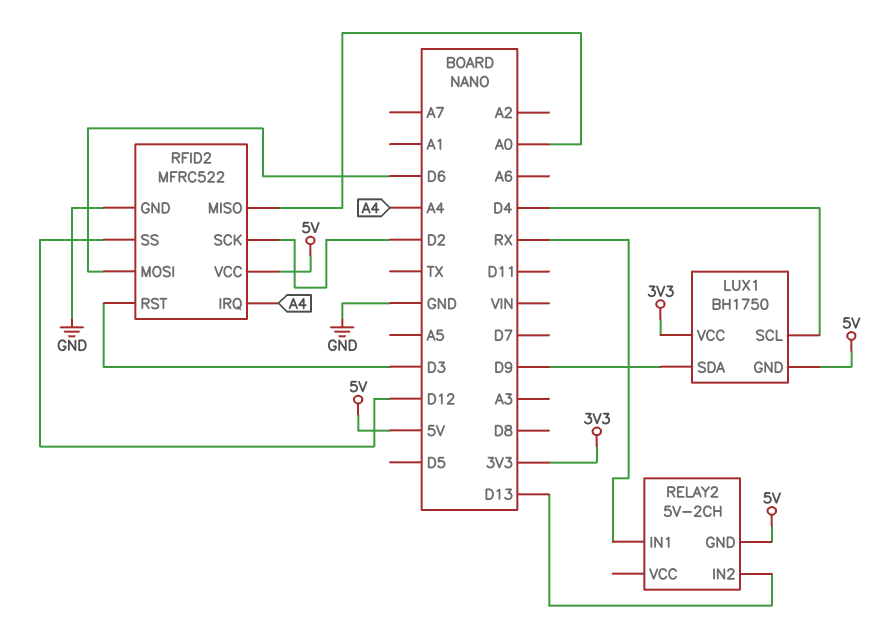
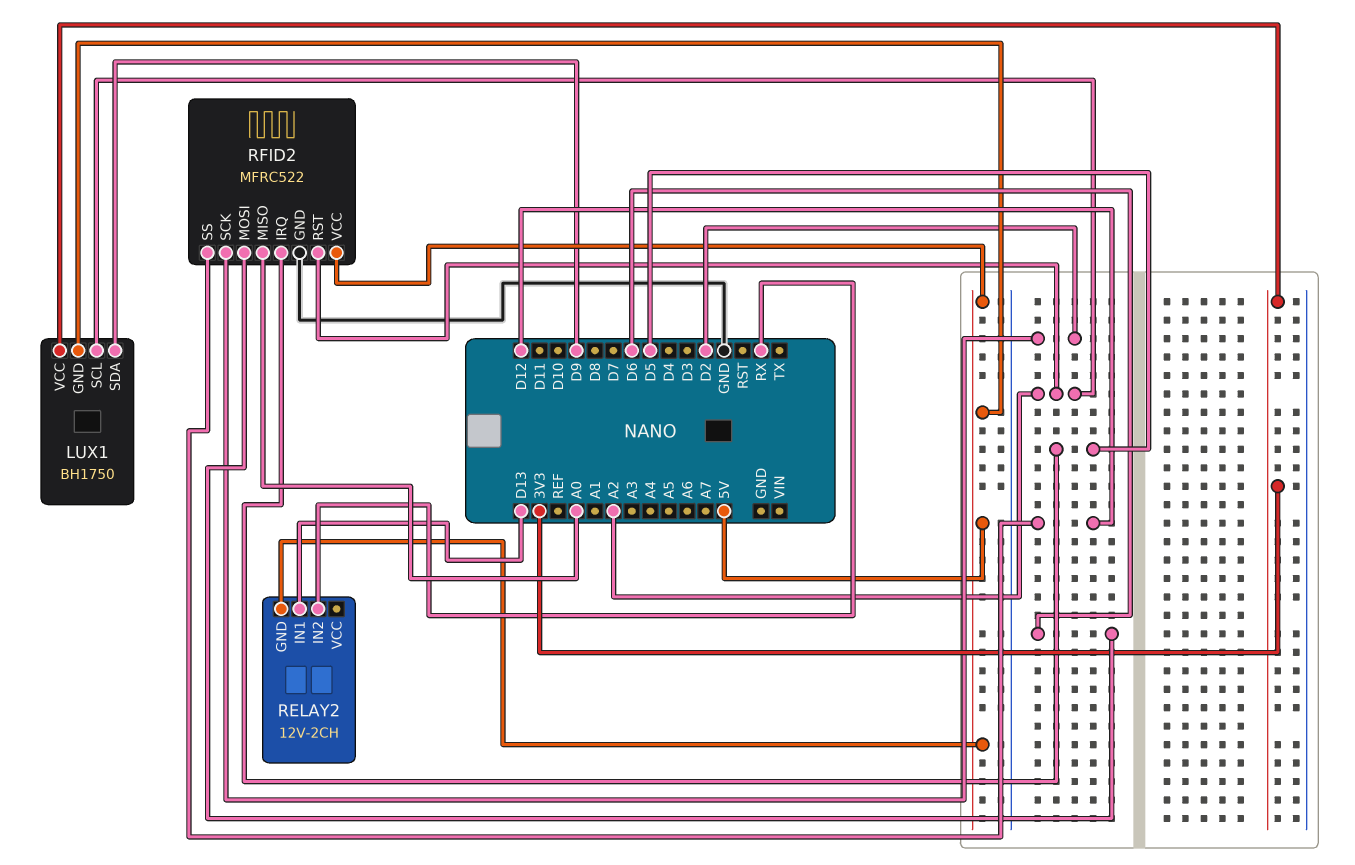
LUX1 pin SCL: D4 -> A2
RELAY2: 5V-2CH -> 12V-2CH
RELAY2 pin IN1: RX -> D13
RELAY2 pin IN2: D13 -> RX
RFID2 pin IRQ: A4 -> D5
RFID2 pin RST: D3 -> A2

